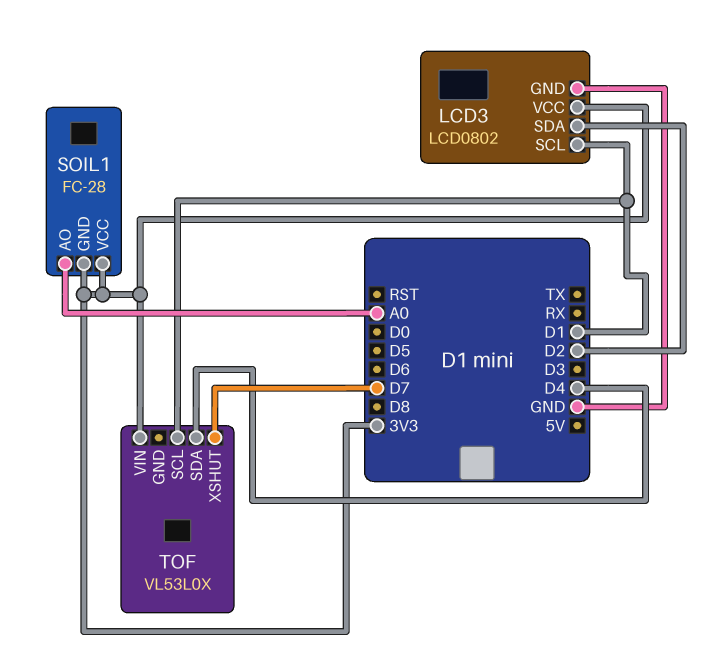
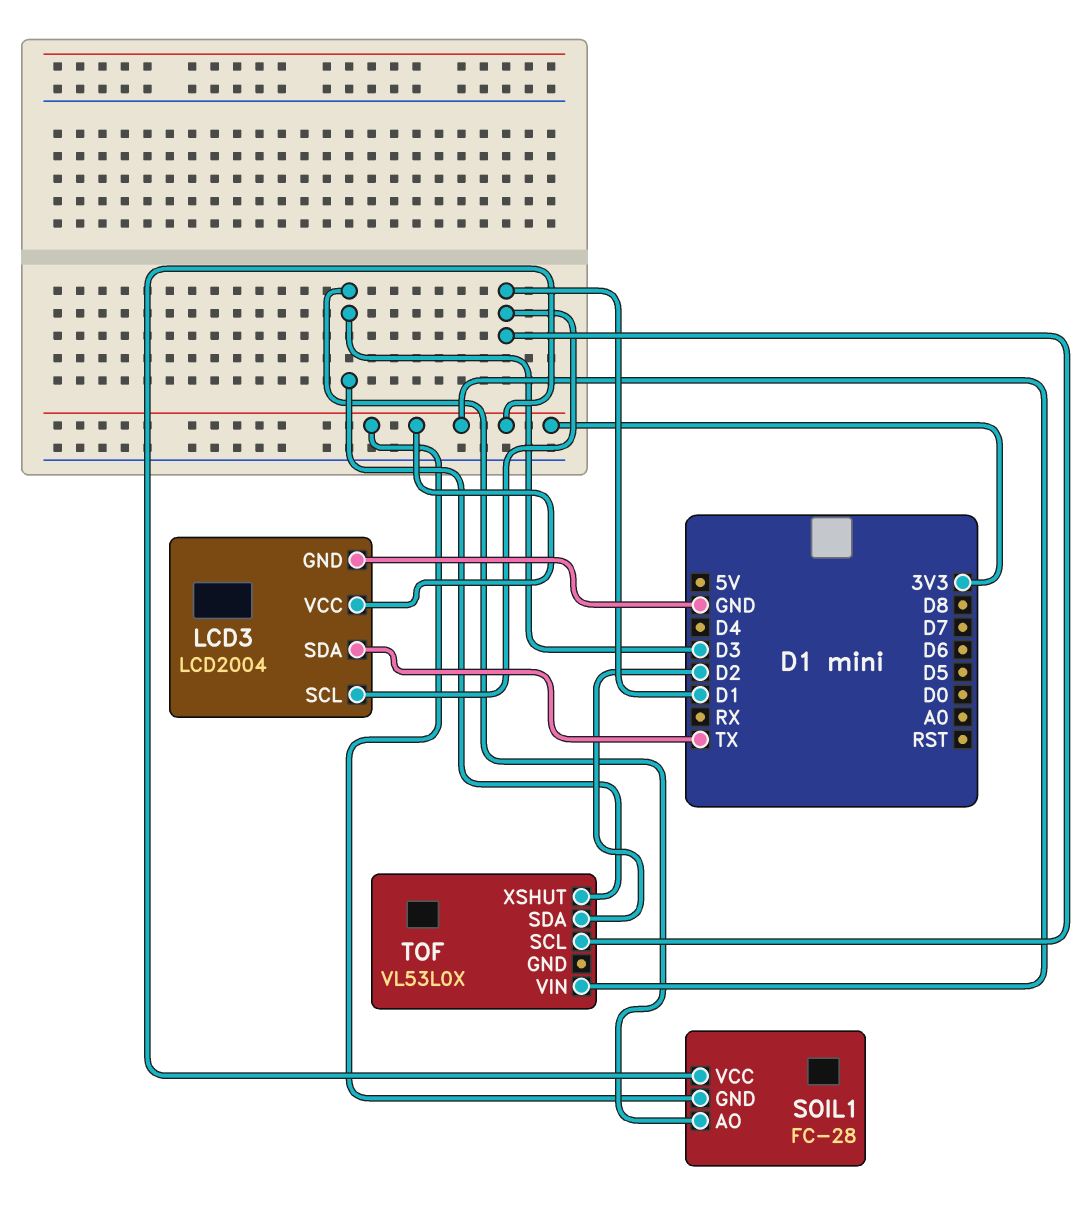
LCD3: LCD0802 -> LCD2004
LCD3 pin SDA: D2 -> TX
SOIL1 pin AO: A0 -> D3
TOF pin SDA: D4 -> D2
TOF pin XSHUT: D7 -> D3

